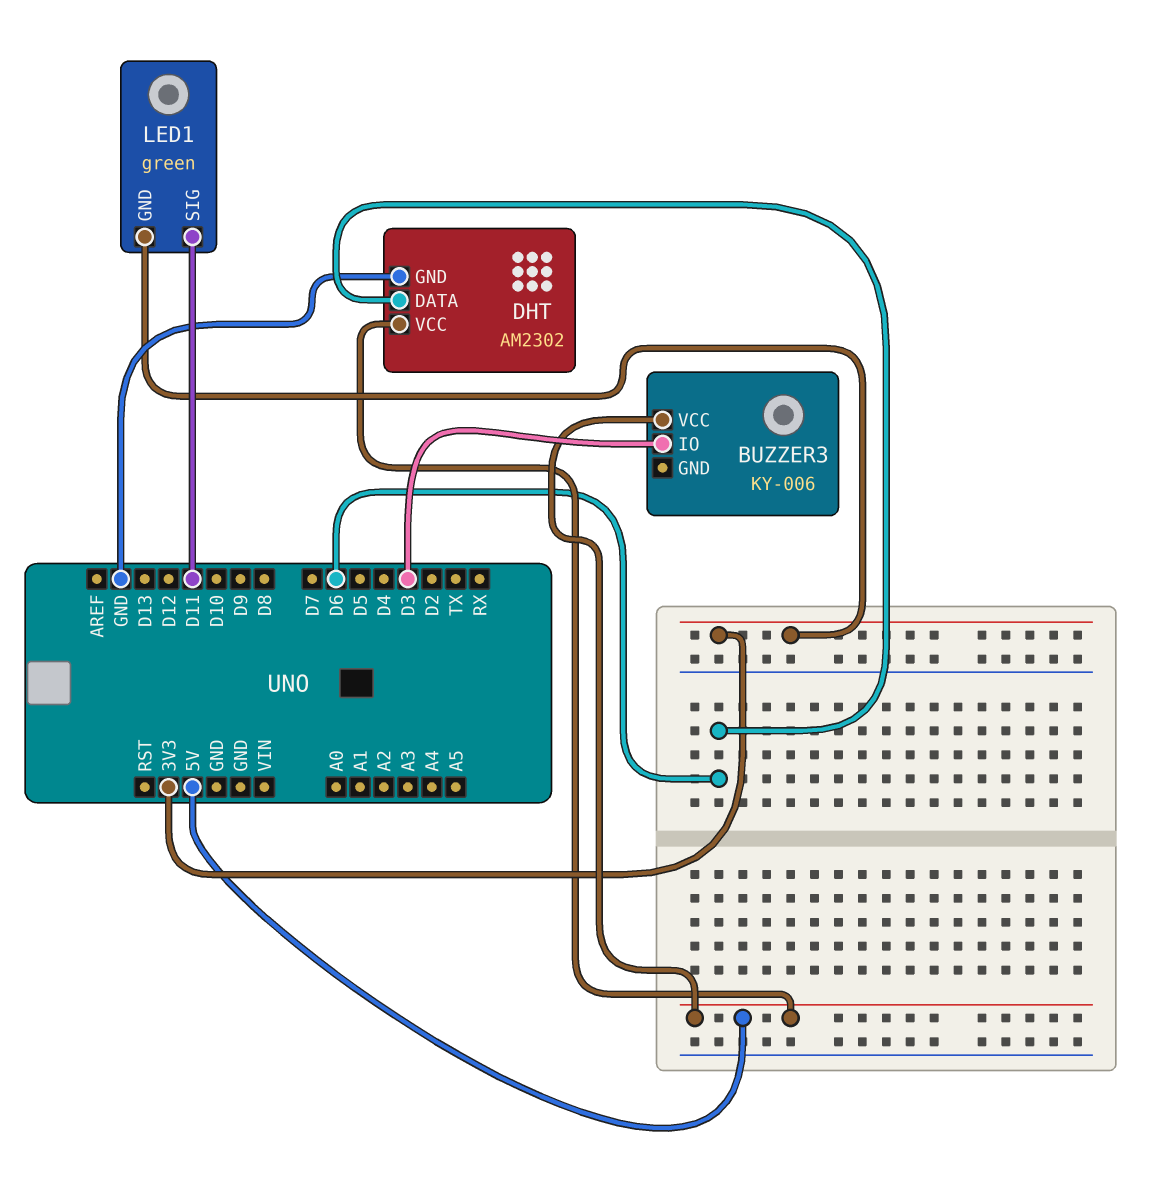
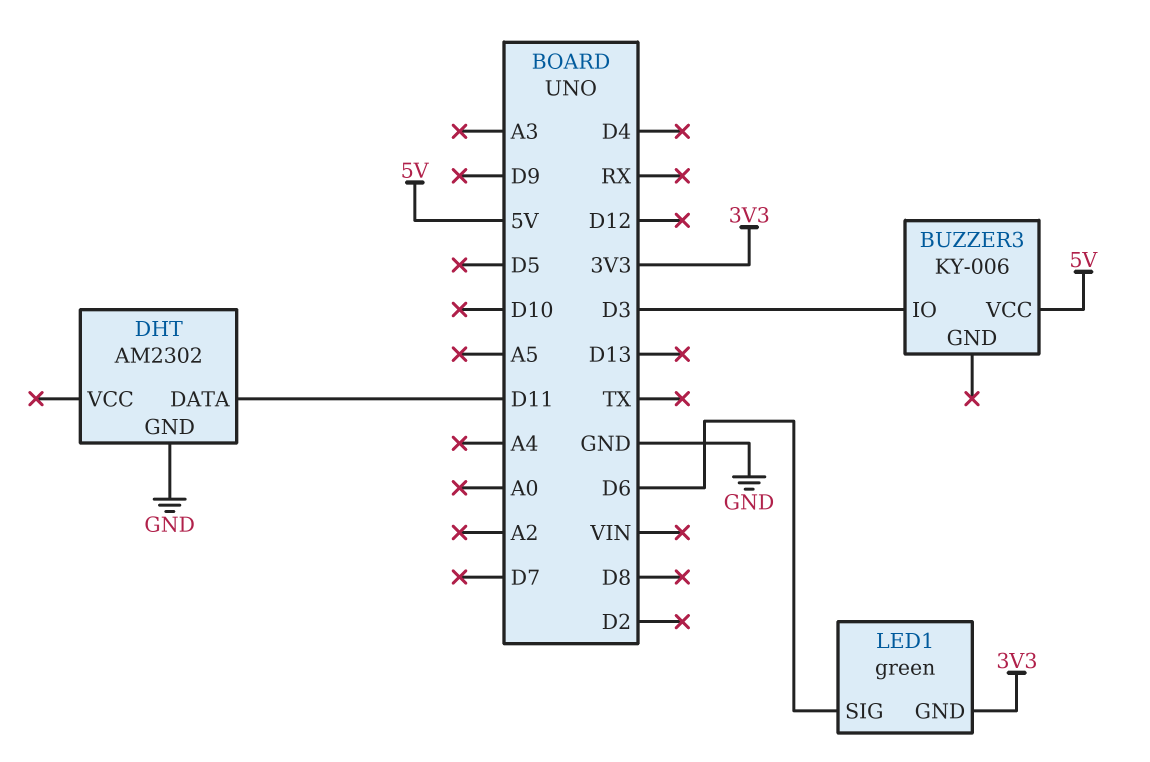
DHT pin DATA: D6 -> D11
DHT pin VCC: 5V -> none
LED1 pin SIG: D11 -> D6

